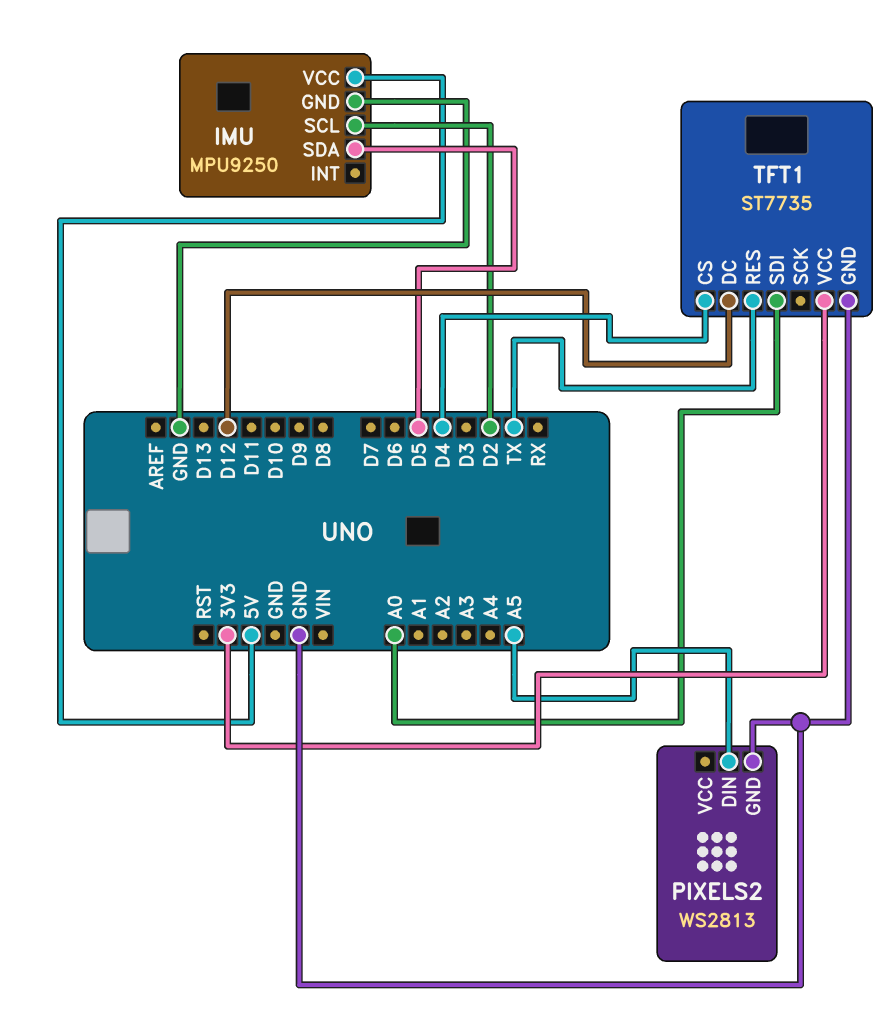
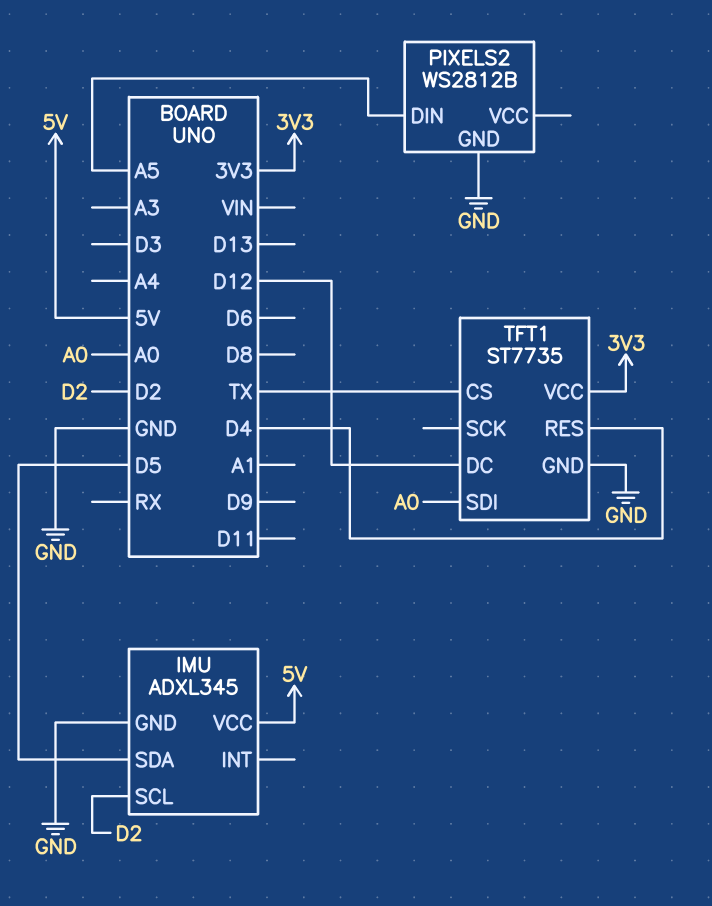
IMU: MPU9250 -> ADXL345
PIXELS2: WS2813 -> WS2812B
TFT1 pin CS: D4 -> TX
TFT1 pin RES: TX -> D4

